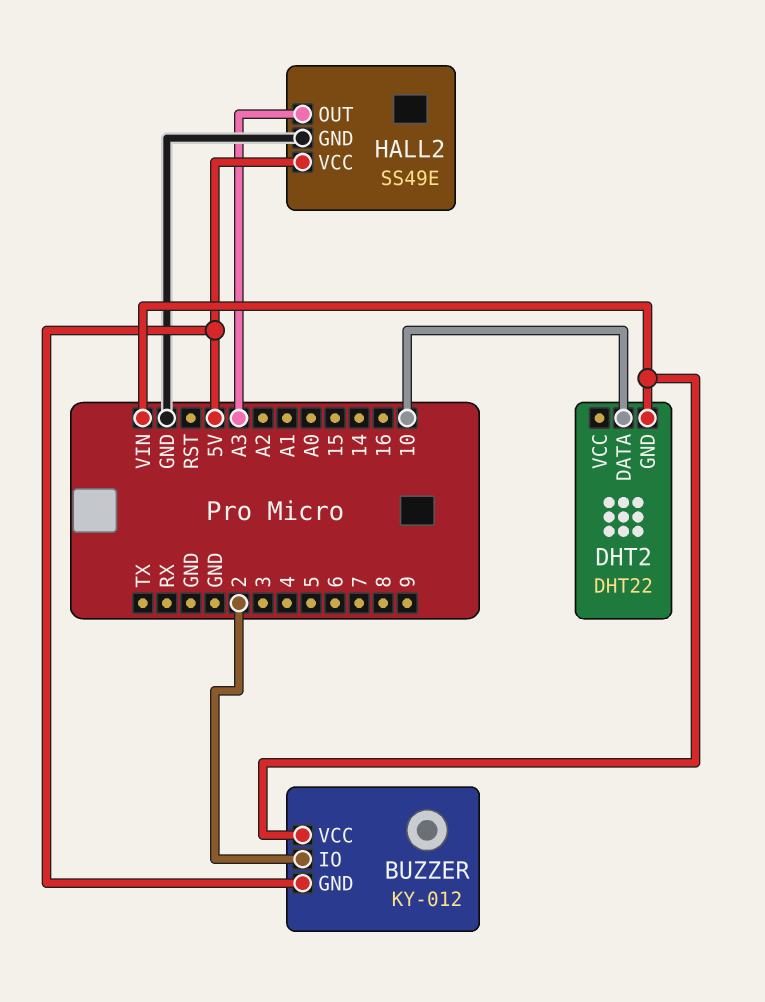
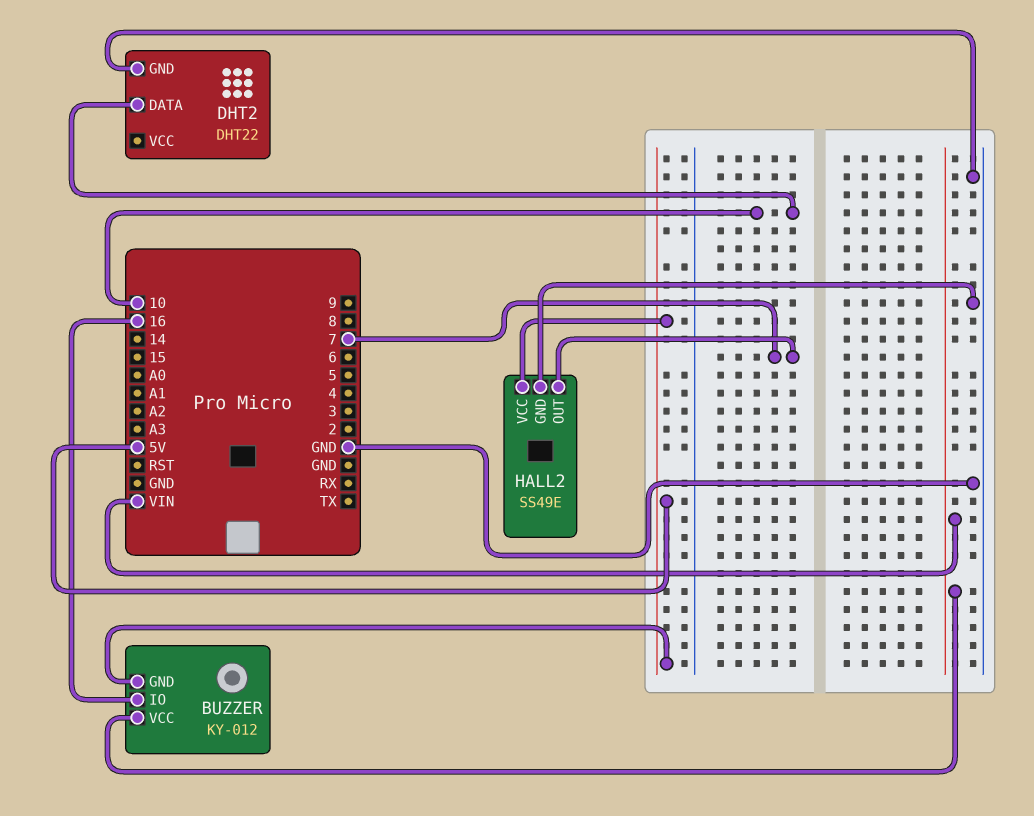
BUZZER pin IO: 2 -> 16
DHT2 pin GND: VIN -> GND
HALL2 pin OUT: A3 -> 7

